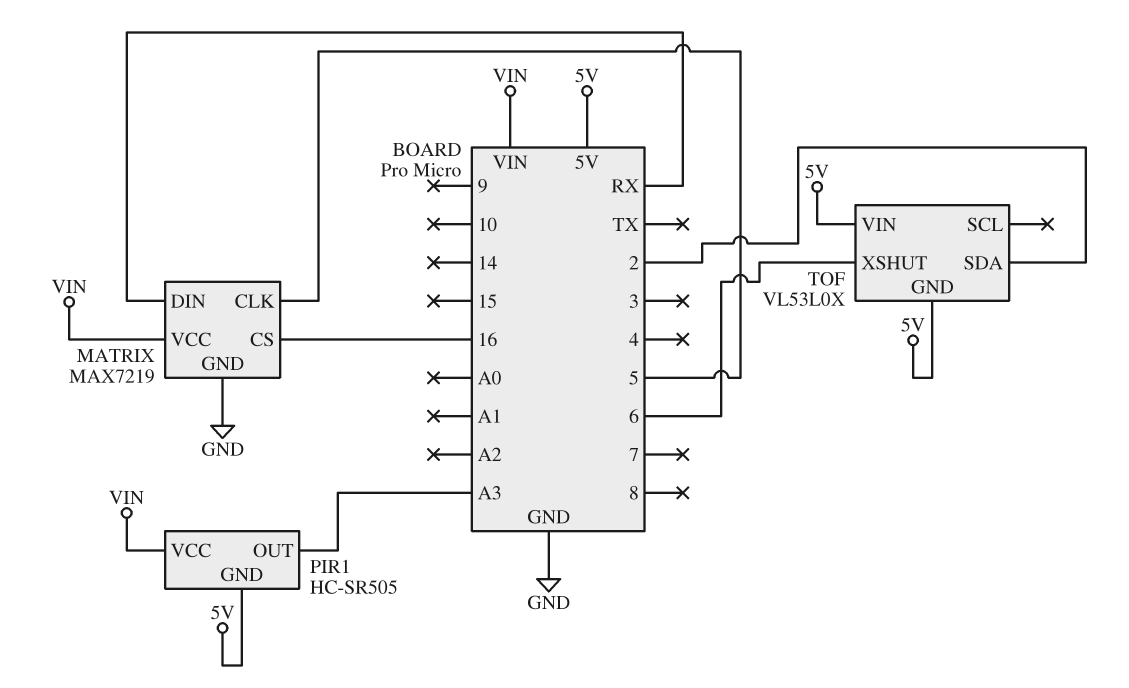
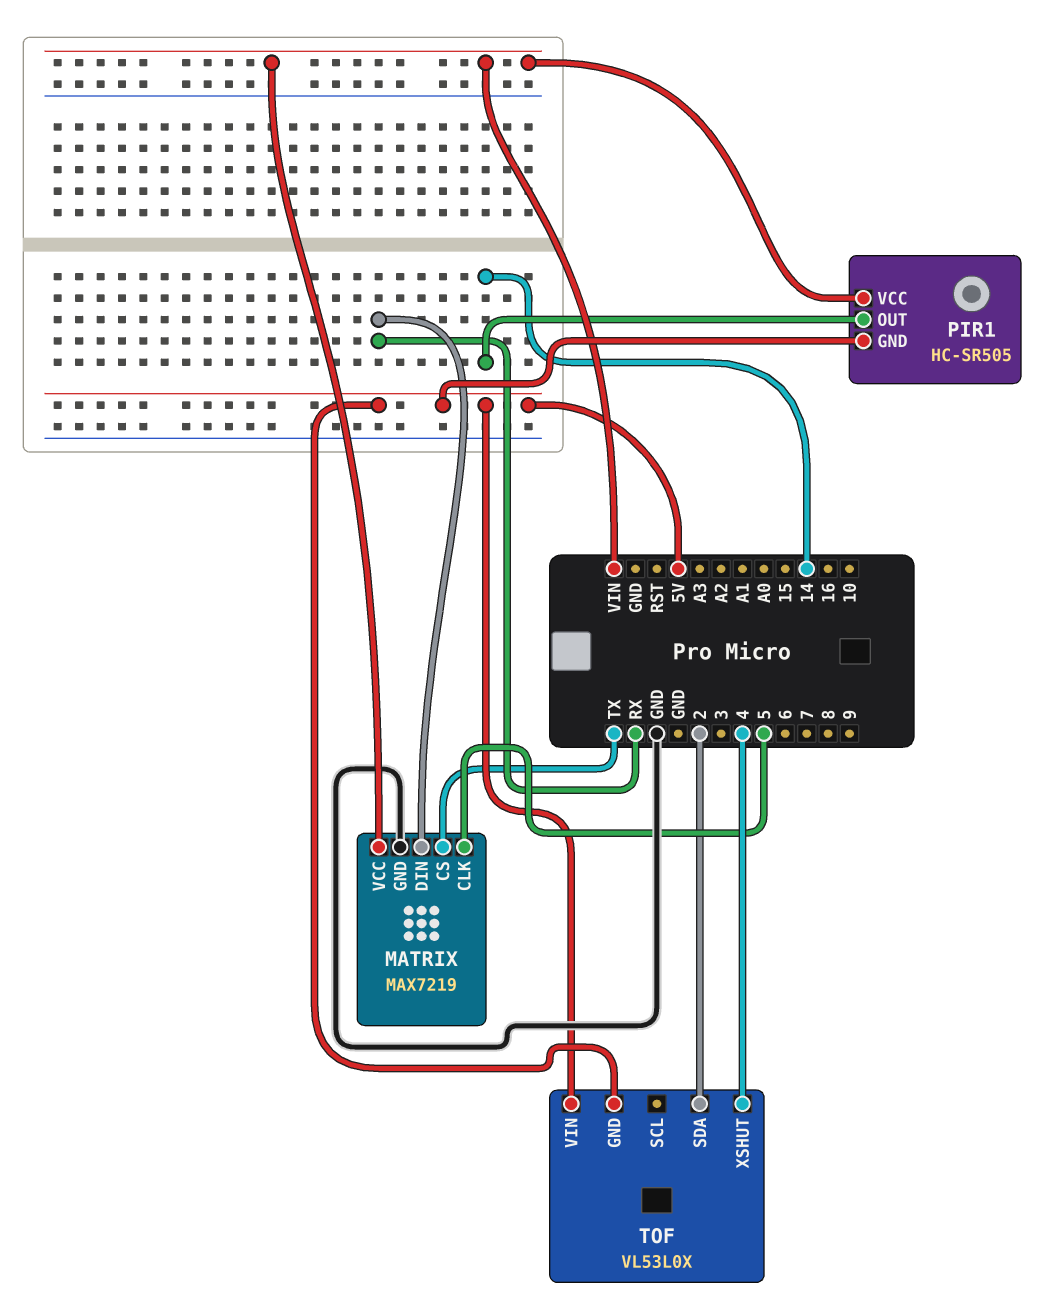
MATRIX pin CS: 16 -> TX
PIR1 pin OUT: A3 -> 14
TOF pin XSHUT: 6 -> 4

